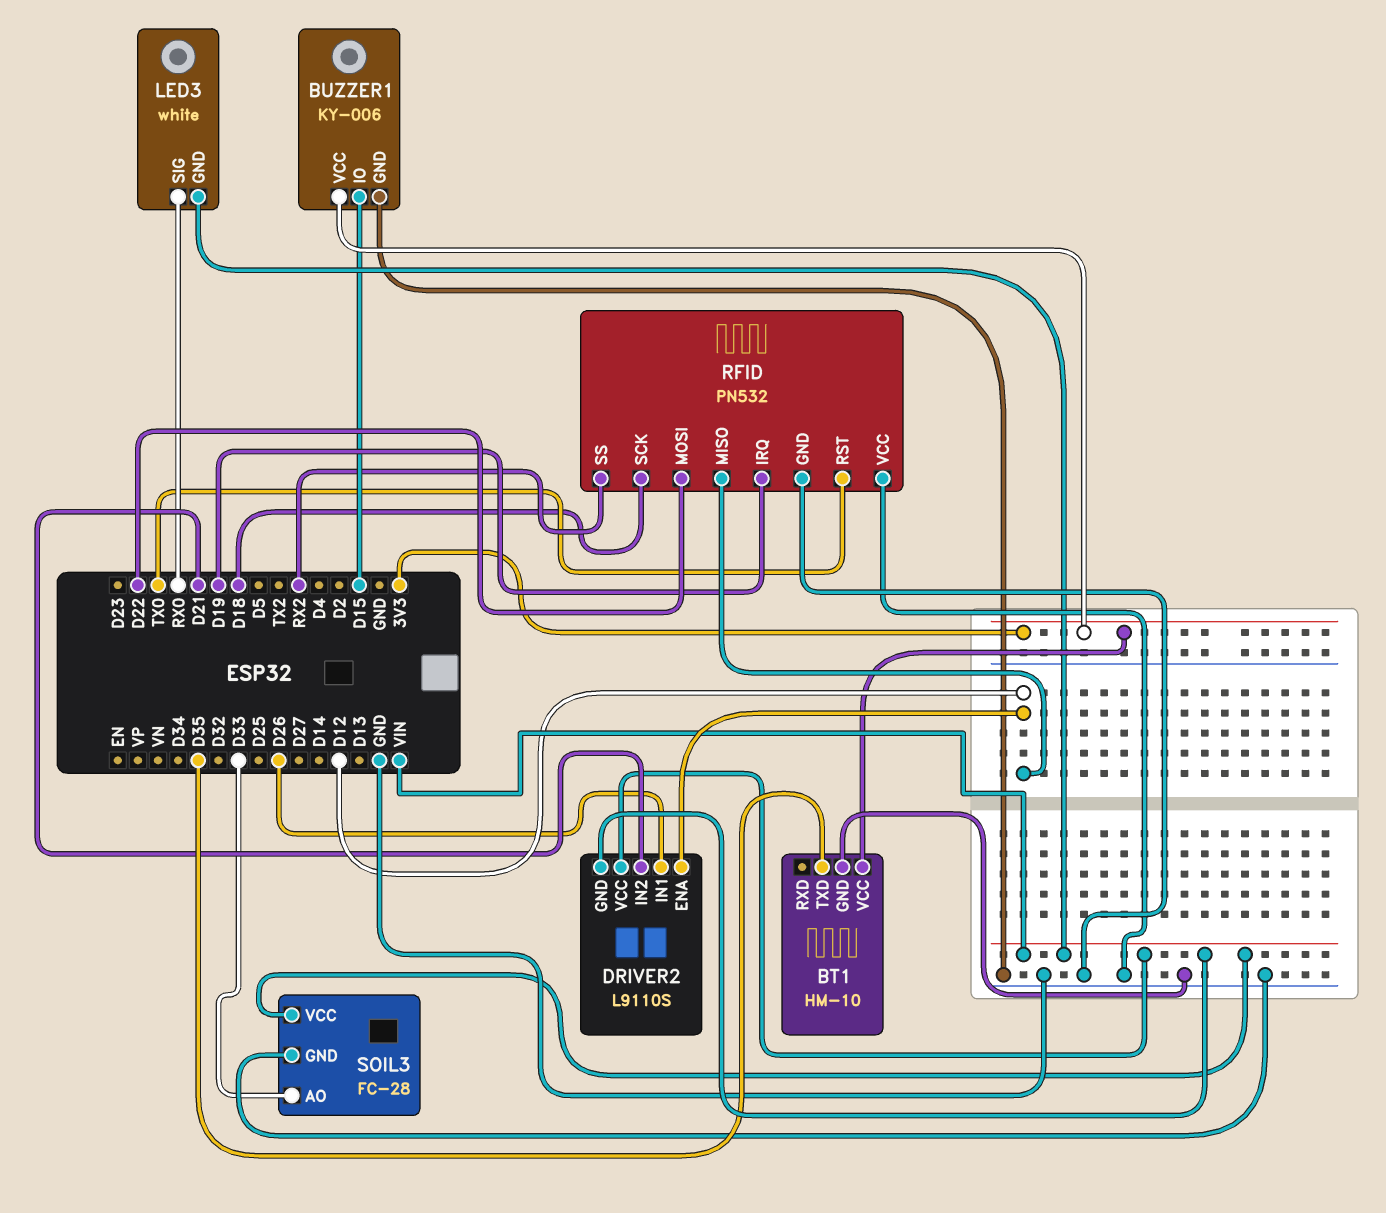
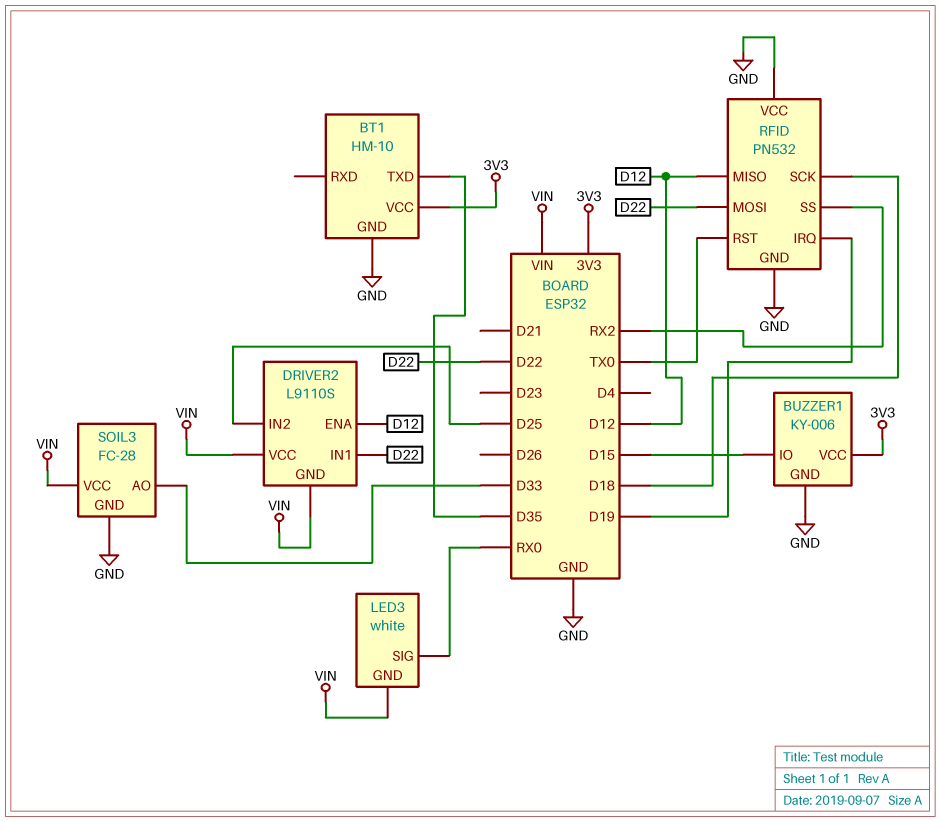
DRIVER2 pin IN1: D26 -> D22
DRIVER2 pin IN2: D21 -> D25

